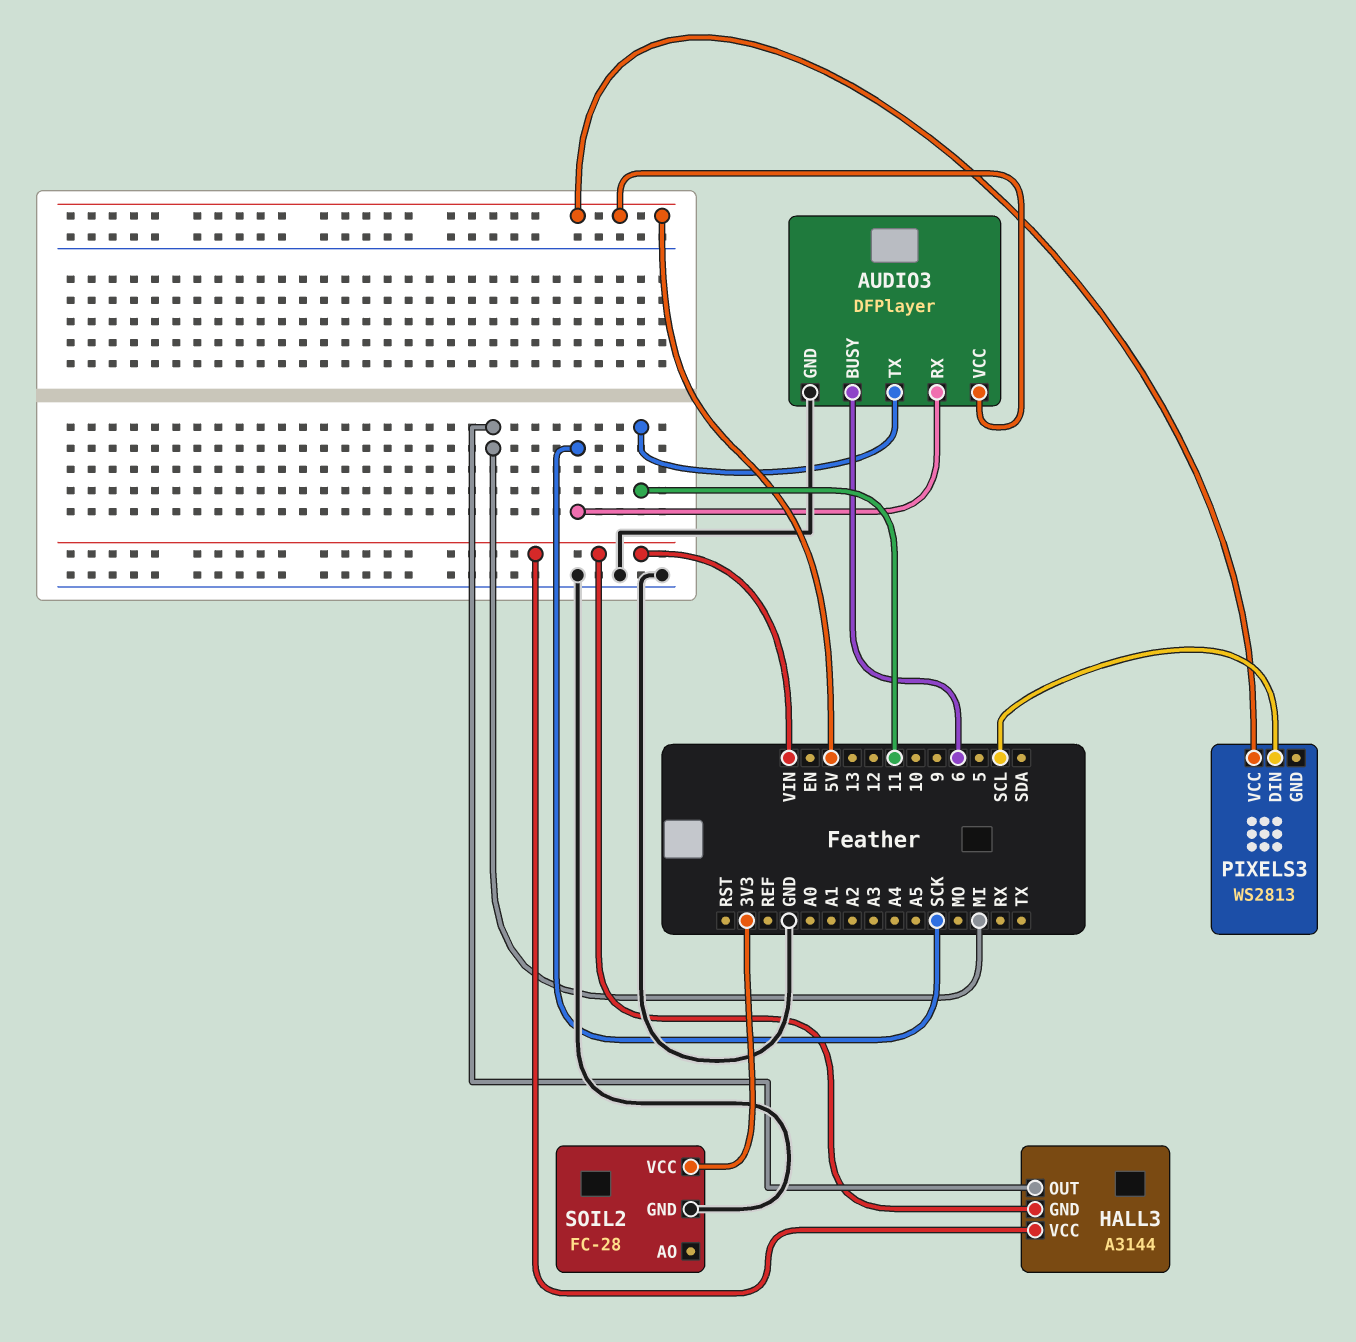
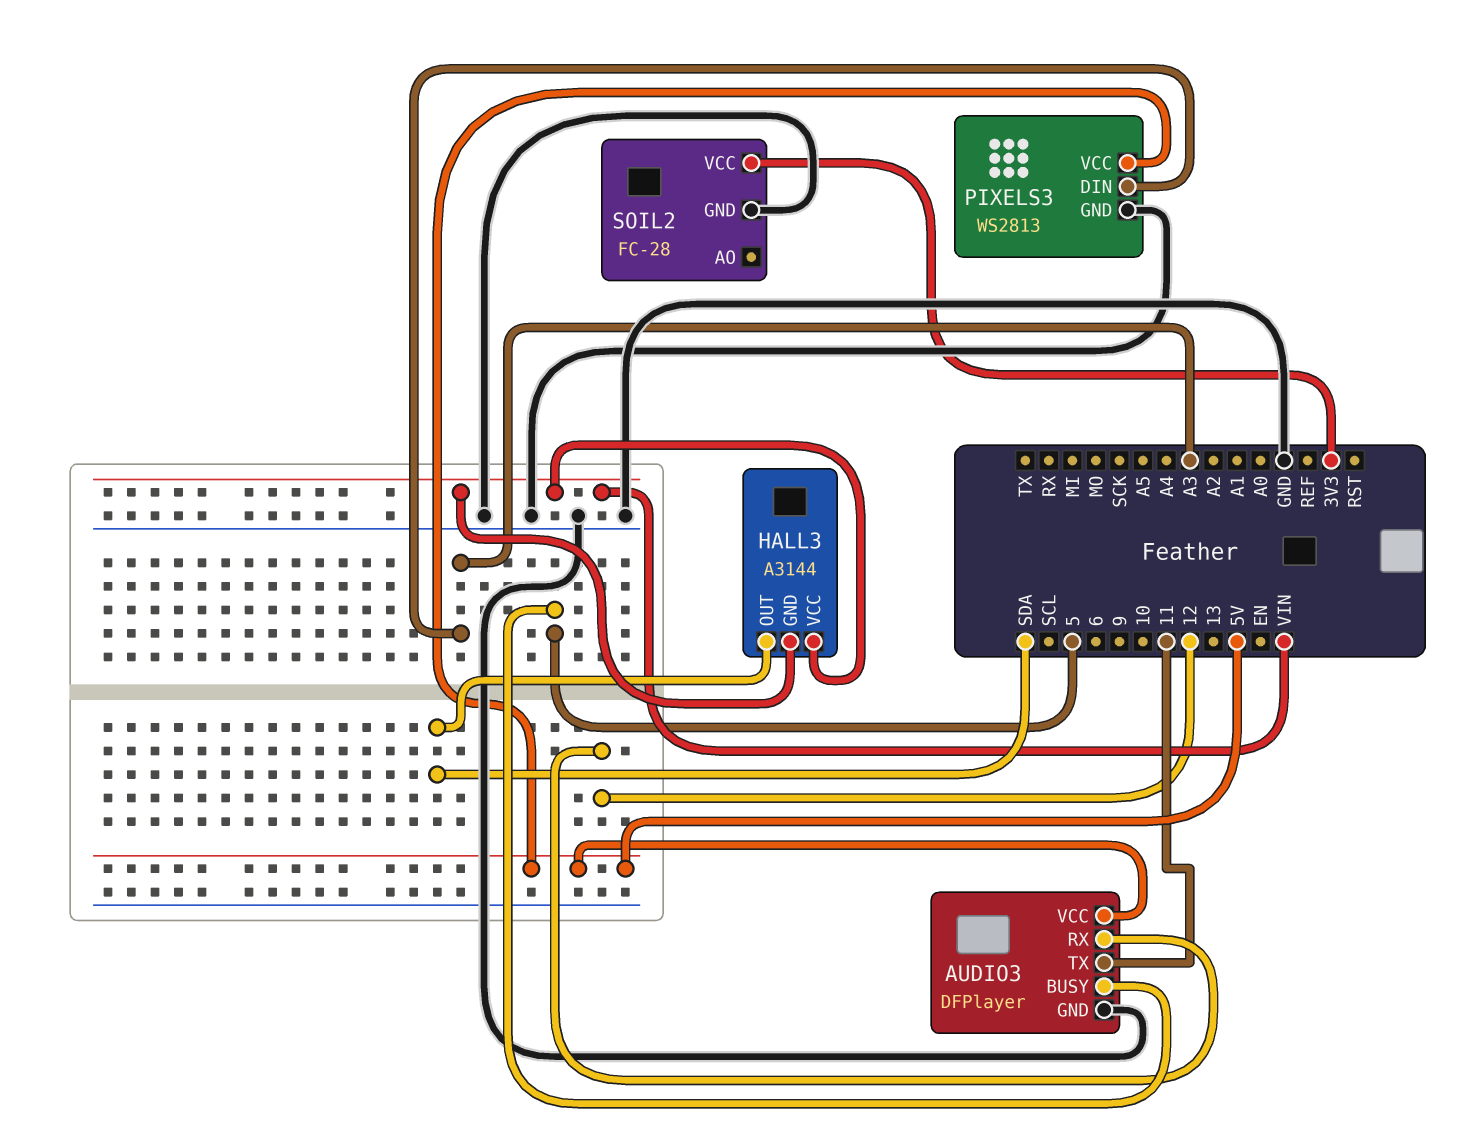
AUDIO3 pin BUSY: 6 -> 5
AUDIO3 pin RX: SCK -> 12
HALL3 pin OUT: MI -> SDA
PIXELS3 pin DIN: SCL -> A3
PIXELS3 pin GND: none -> GND

